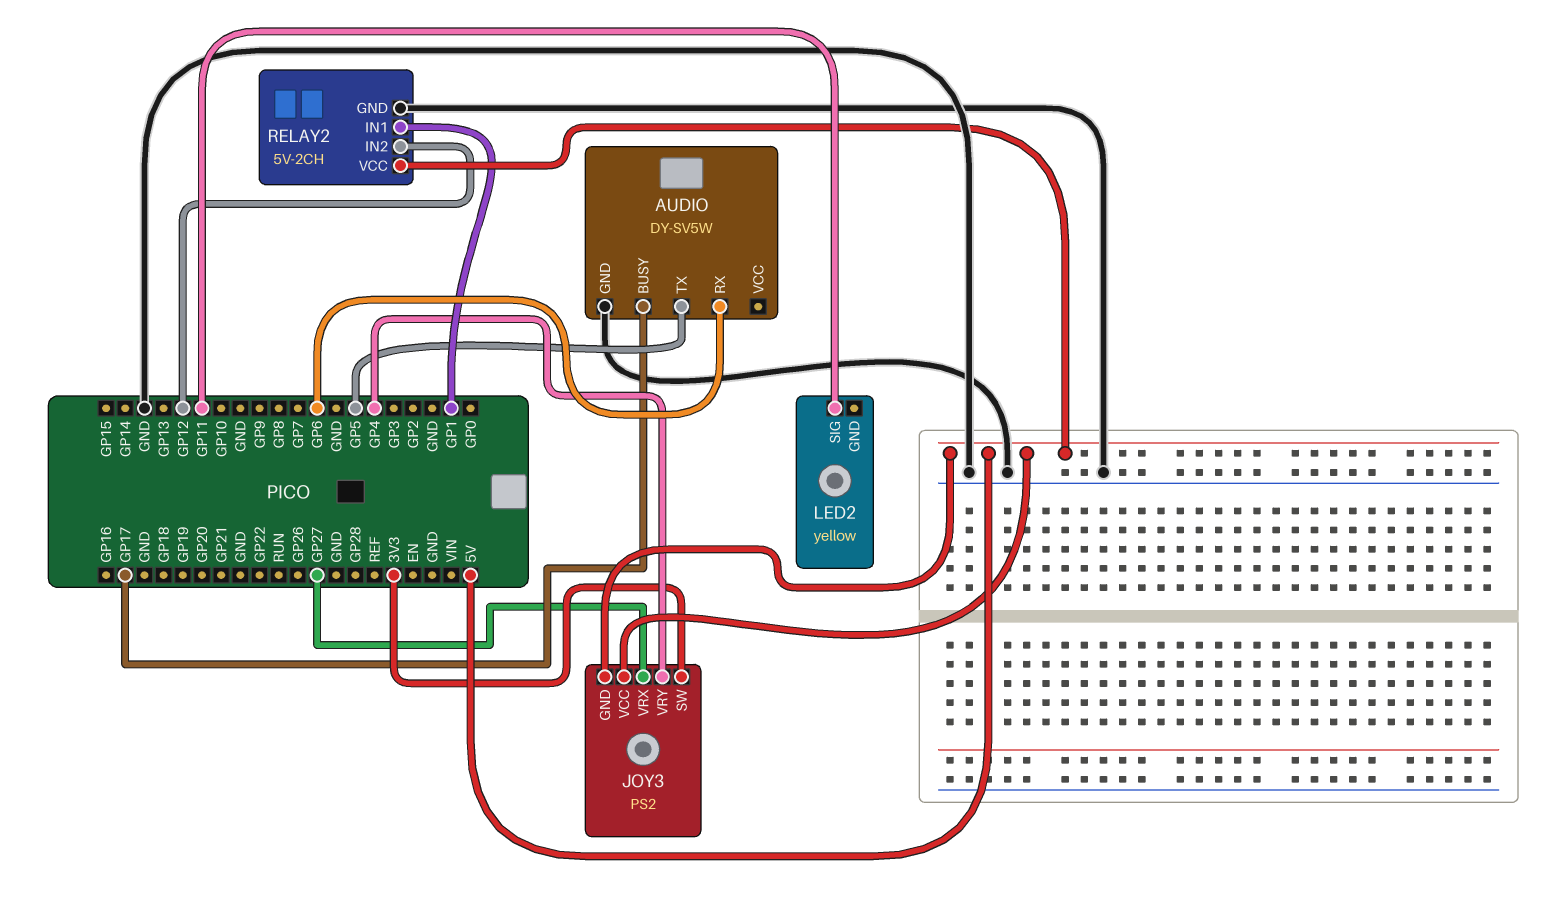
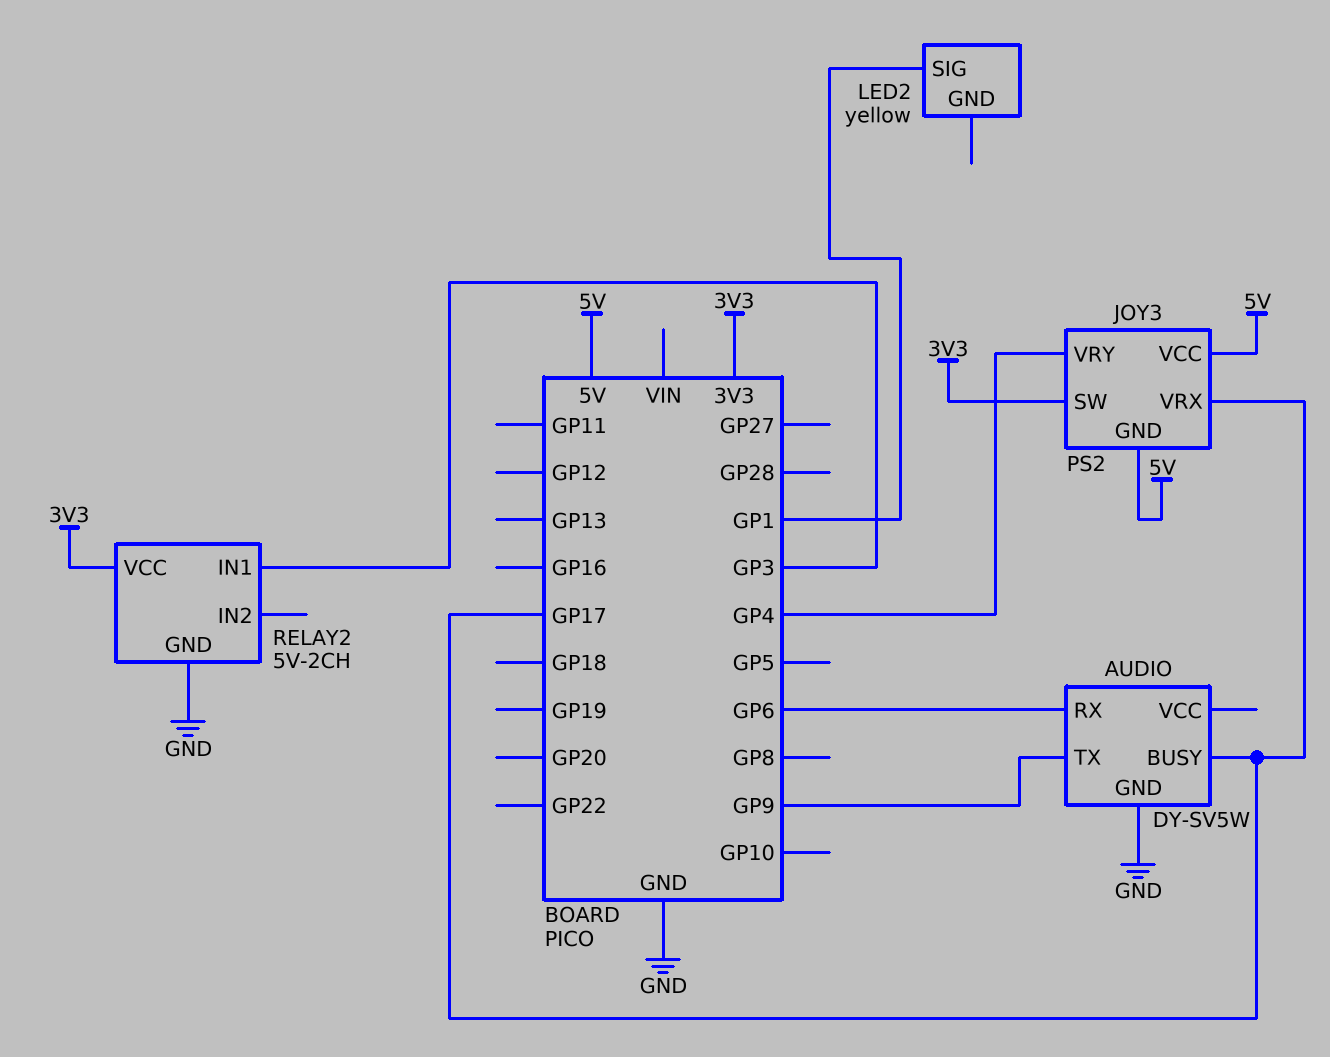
AUDIO pin TX: GP5 -> GP9
JOY3 pin VRX: GP27 -> GP17
LED2 pin SIG: GP11 -> GP1
RELAY2 pin IN1: GP1 -> GP3
RELAY2 pin IN2: GP12 -> none
RELAY2 pin VCC: 5V -> 3V3

